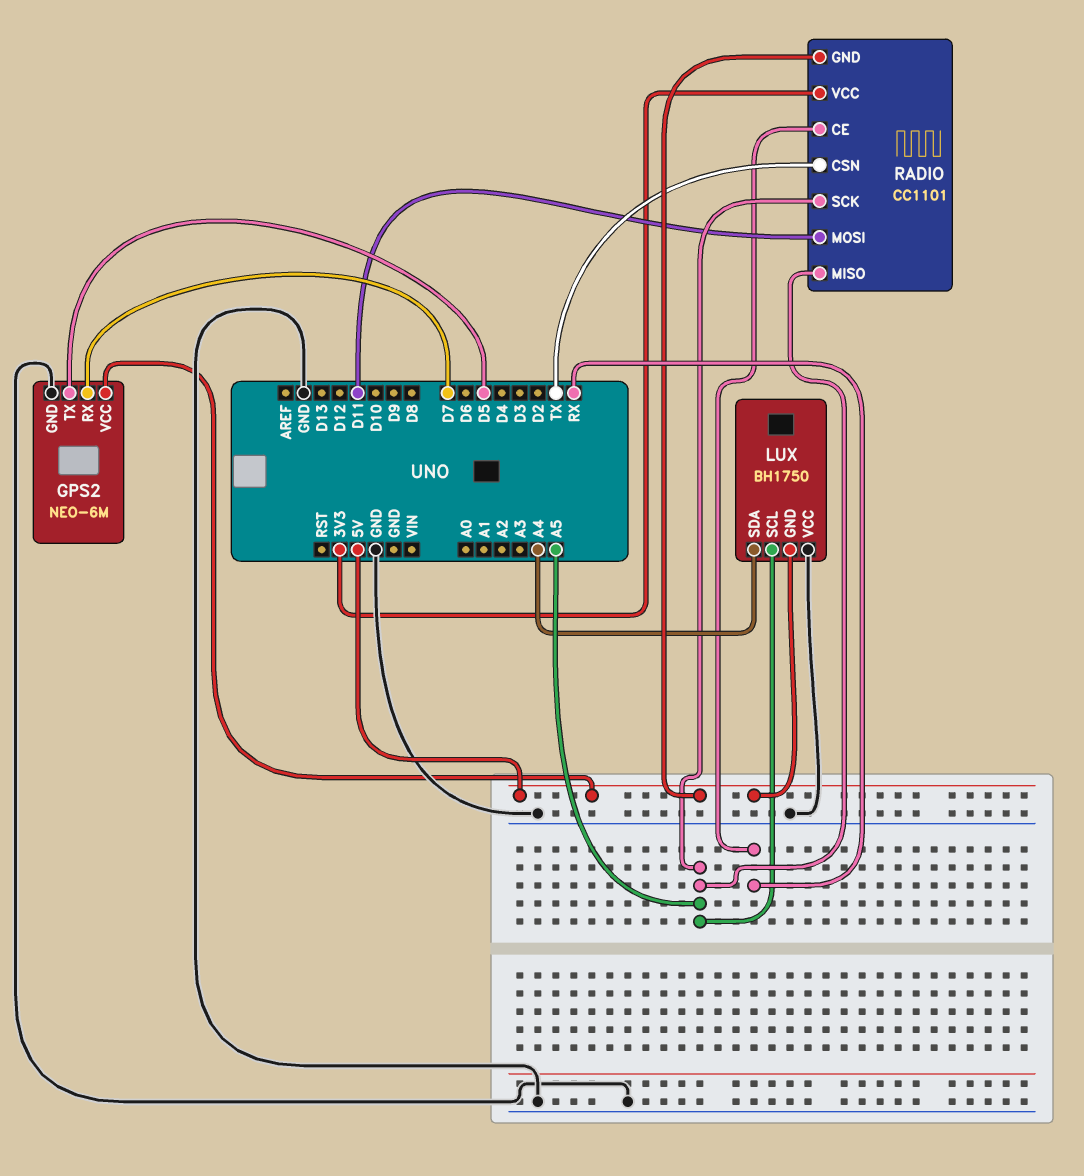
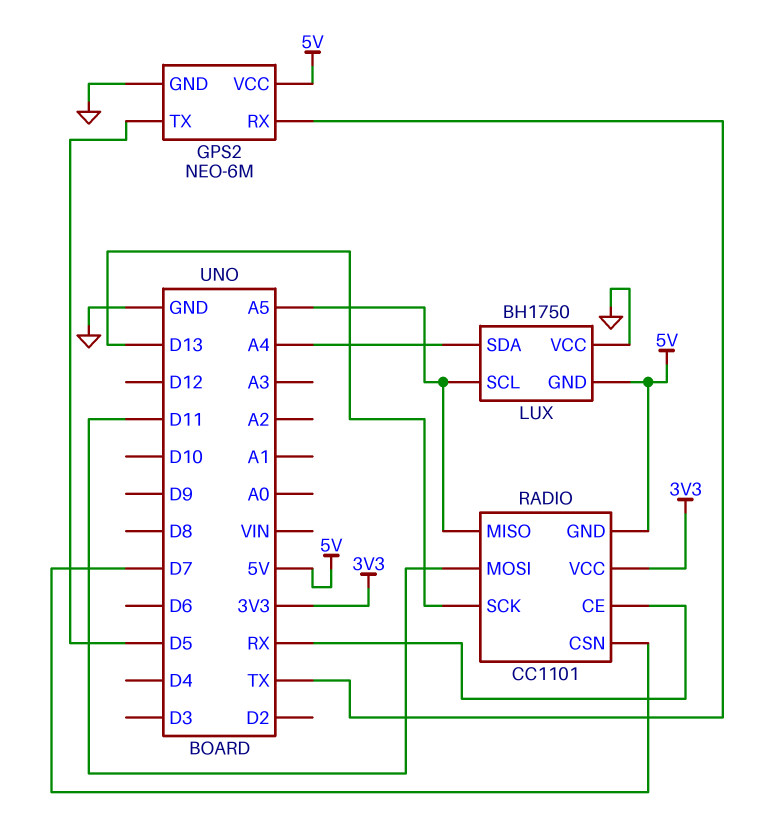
GPS2 pin RX: D7 -> TX
RADIO pin CSN: TX -> D7
RADIO pin SCK: A5 -> D13

